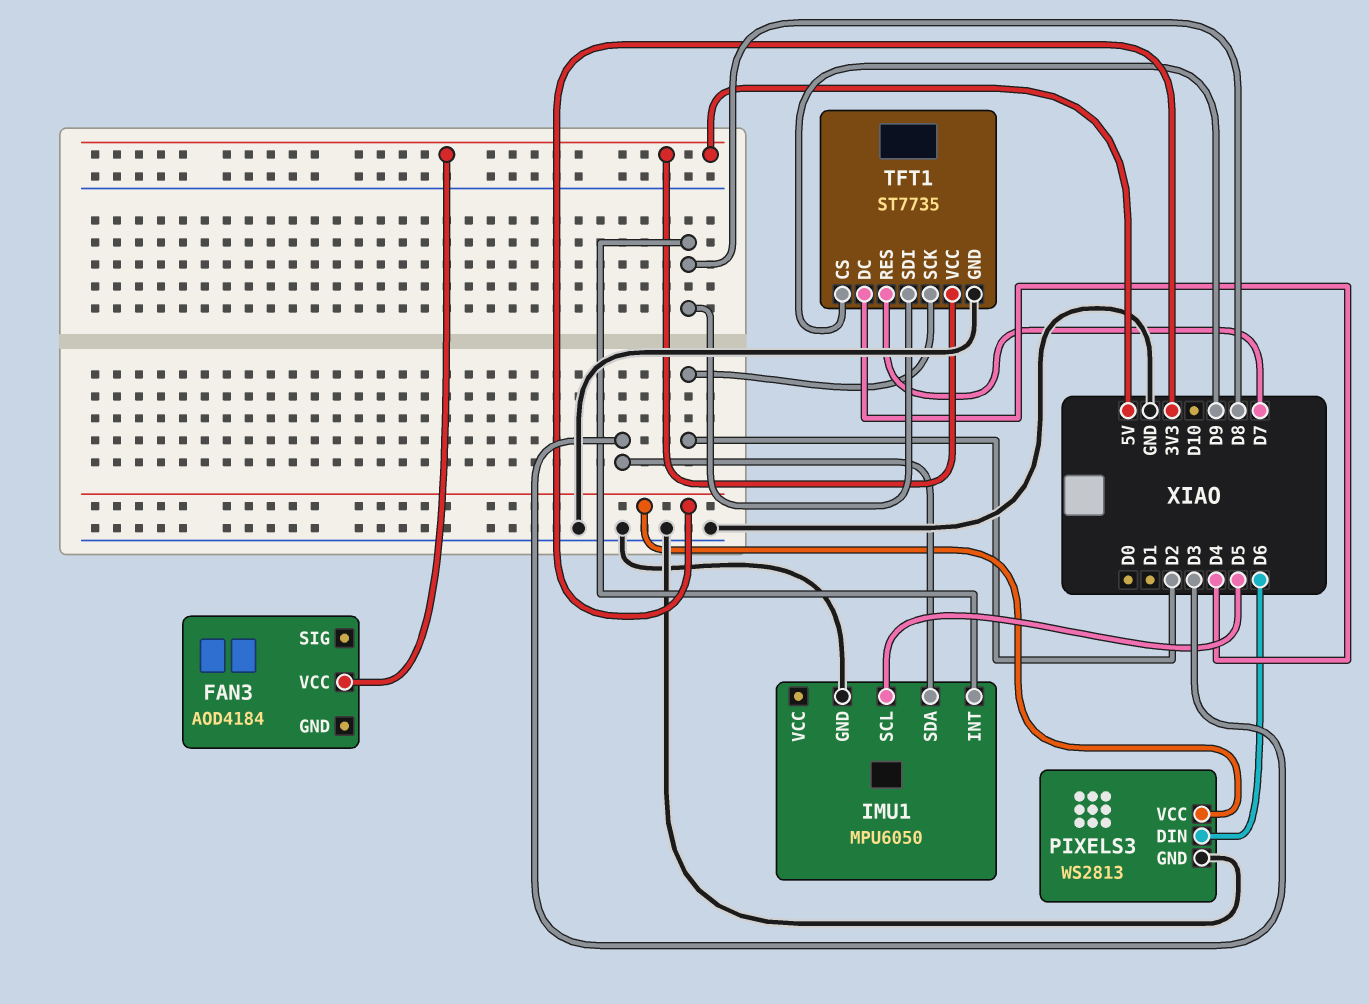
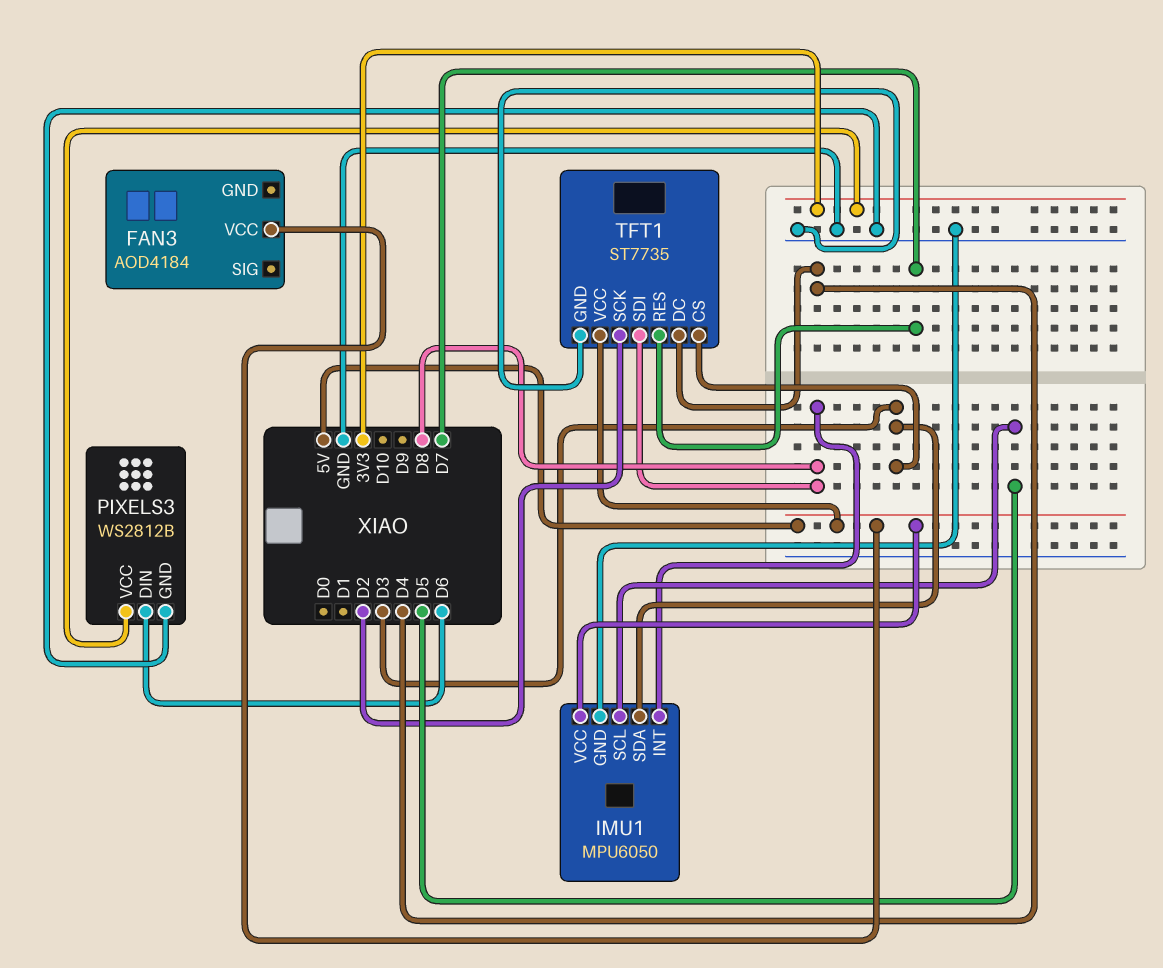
IMU1 pin VCC: none -> 5V
PIXELS3: WS2813 -> WS2812B
TFT1 pin CS: D9 -> D3

